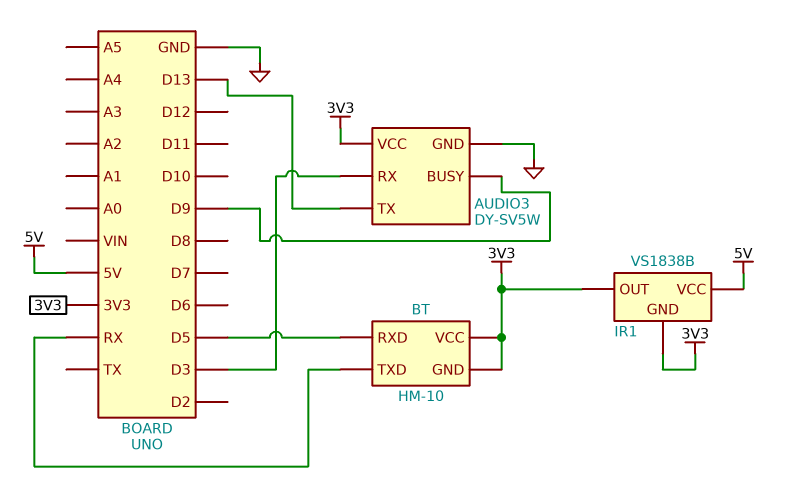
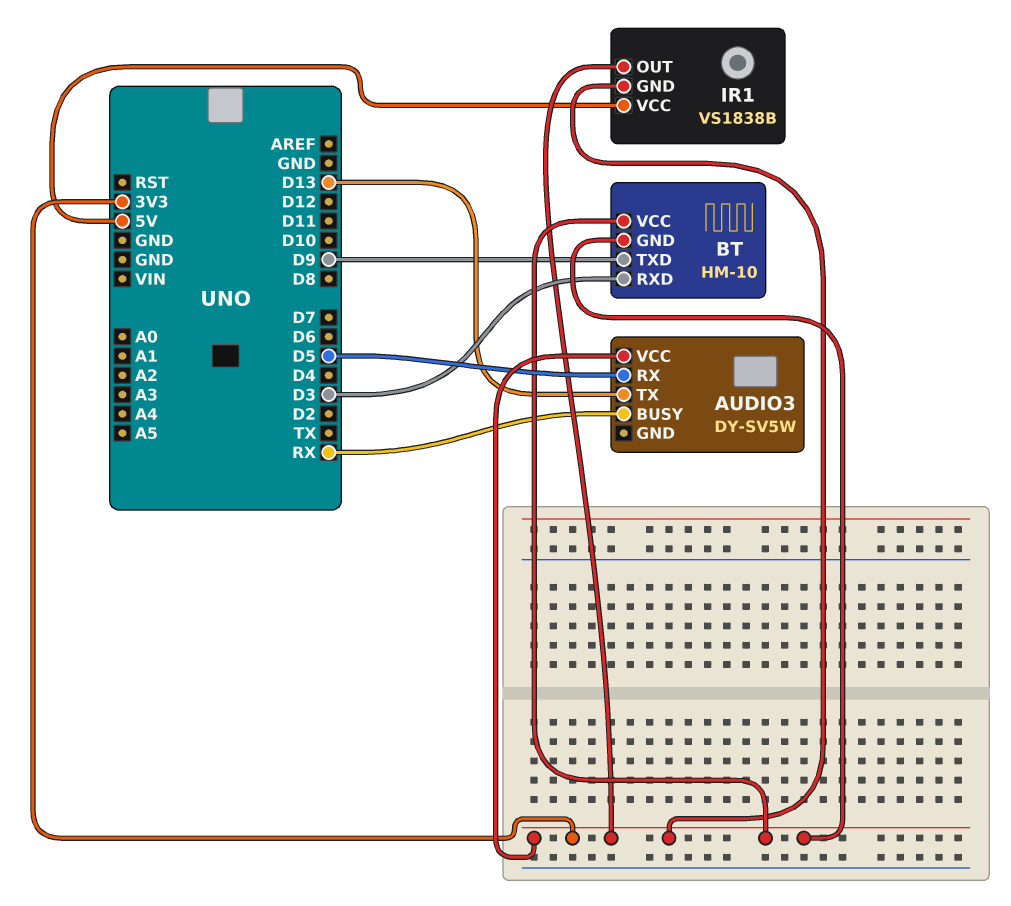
AUDIO3 pin BUSY: D9 -> RX
AUDIO3 pin GND: GND -> none
AUDIO3 pin RX: D3 -> D5
BT pin RXD: D5 -> D3
BT pin TXD: RX -> D9

